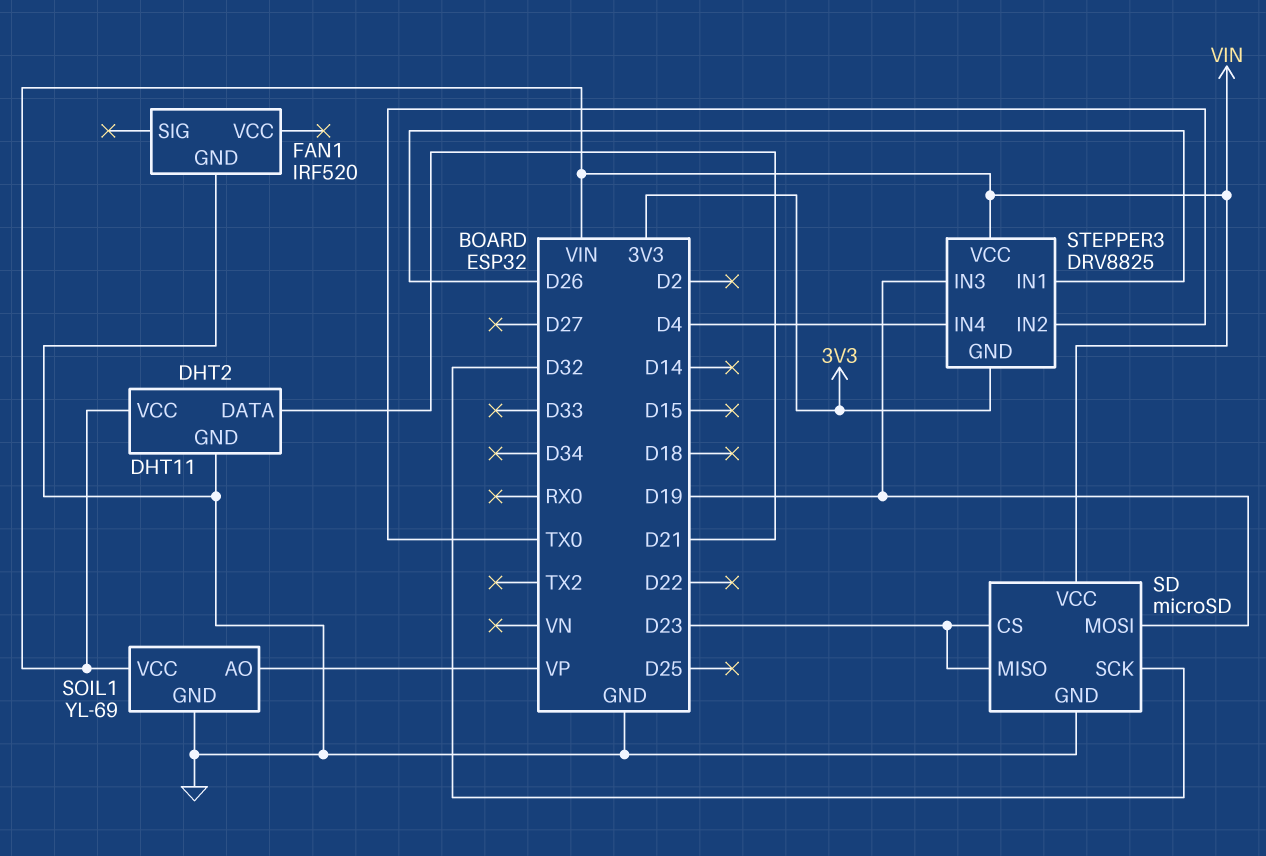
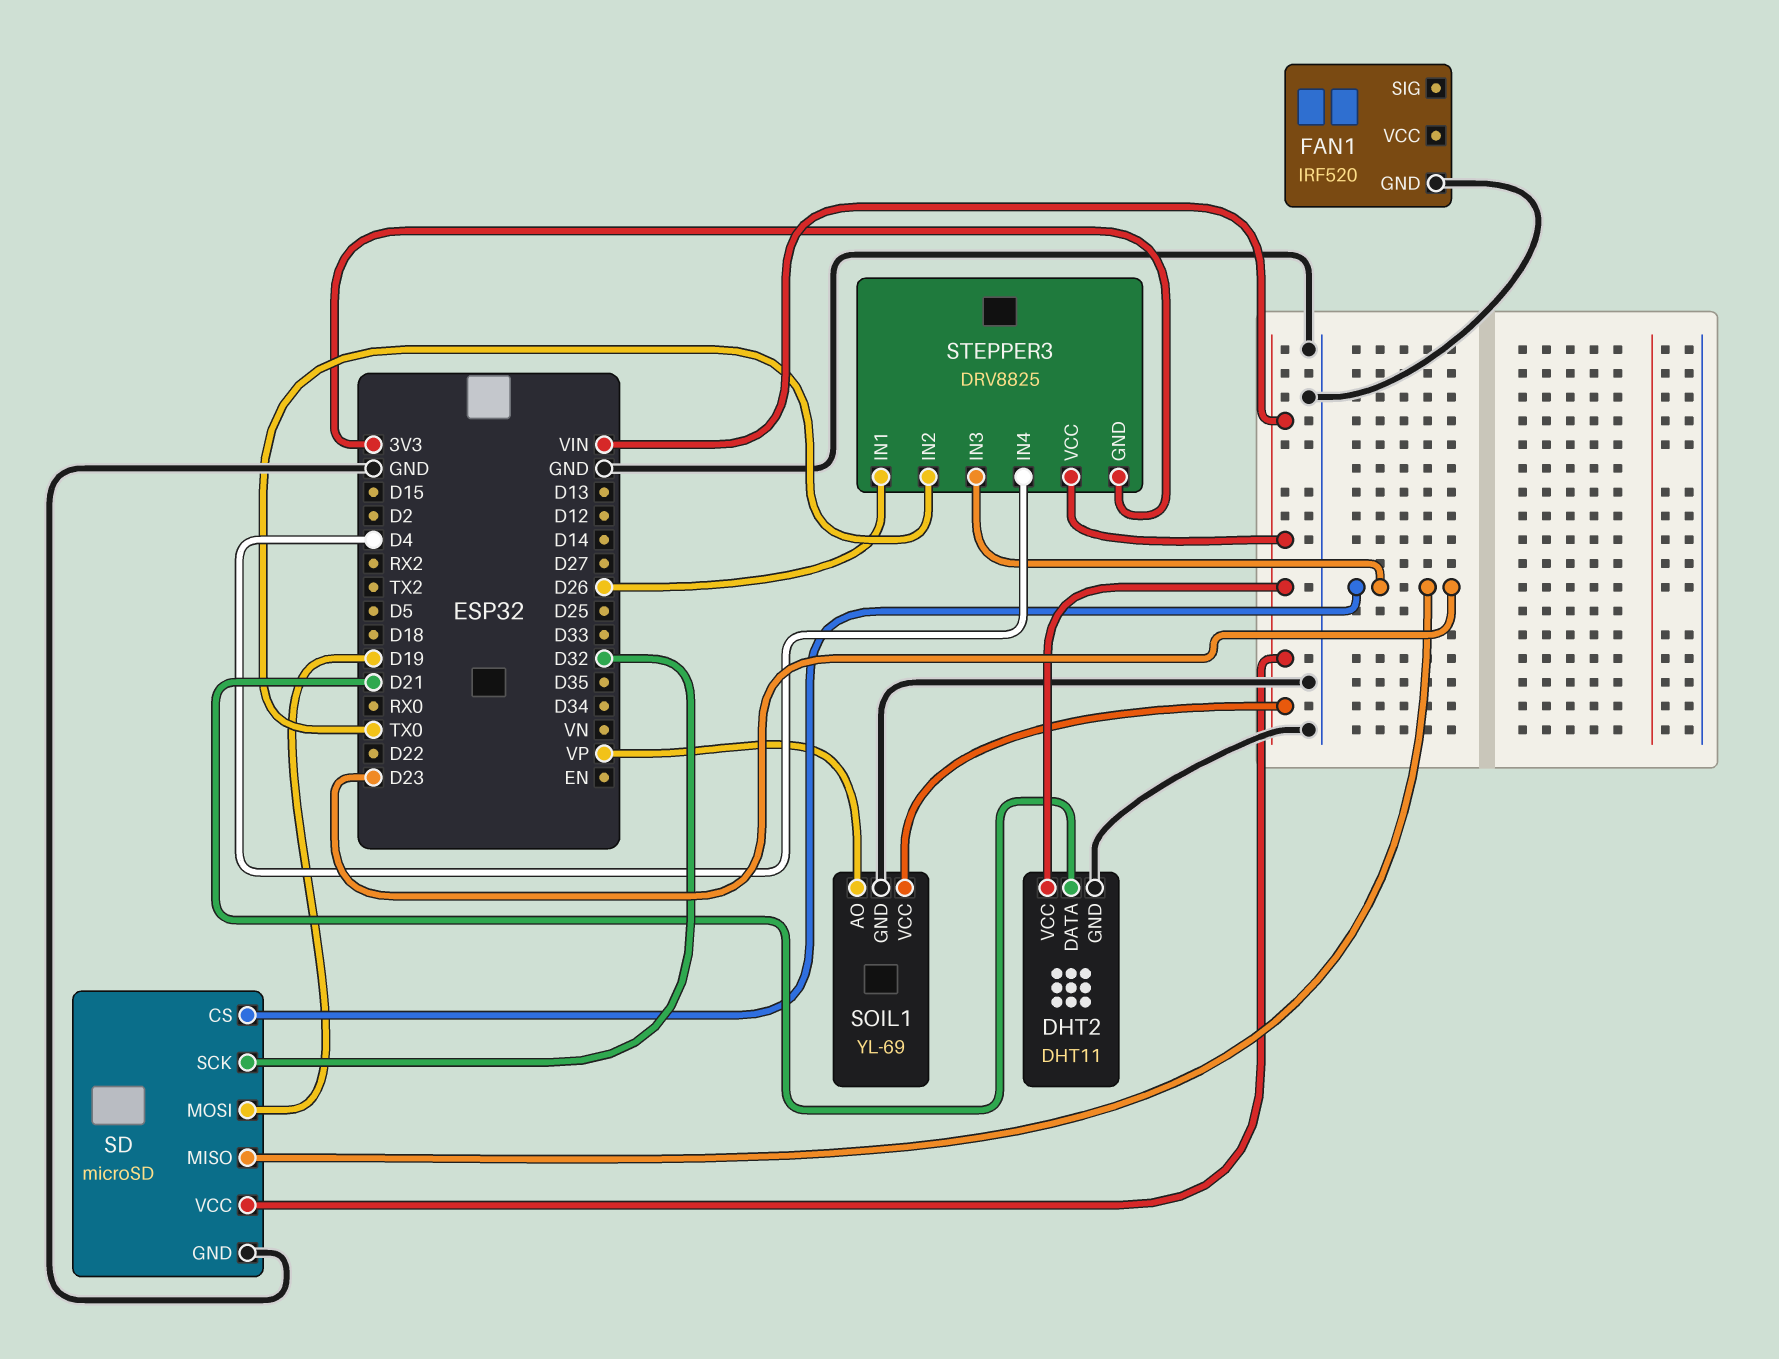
STEPPER3 pin IN3: D19 -> D23

